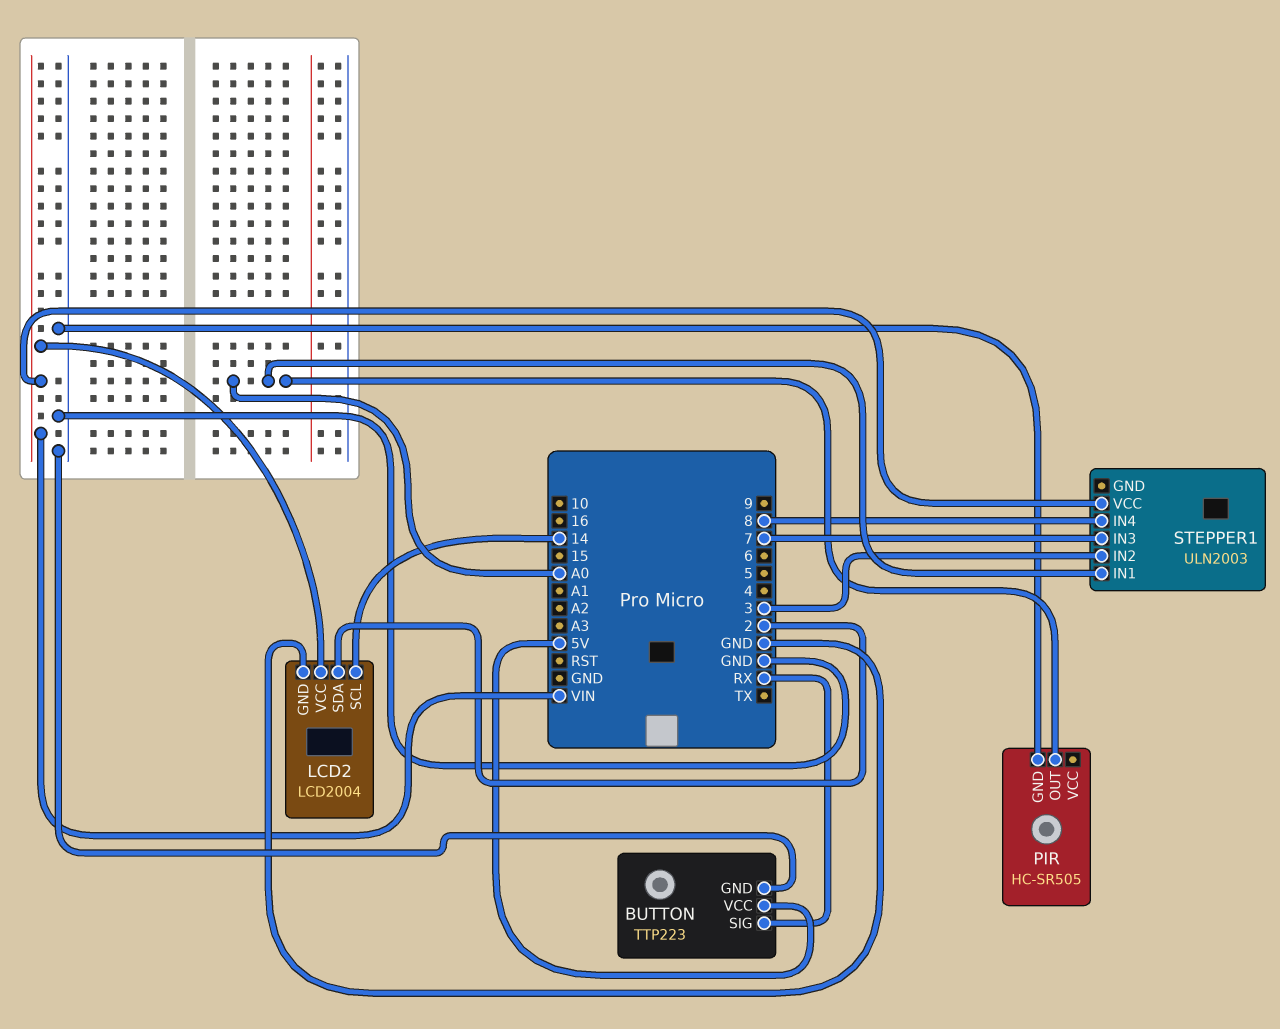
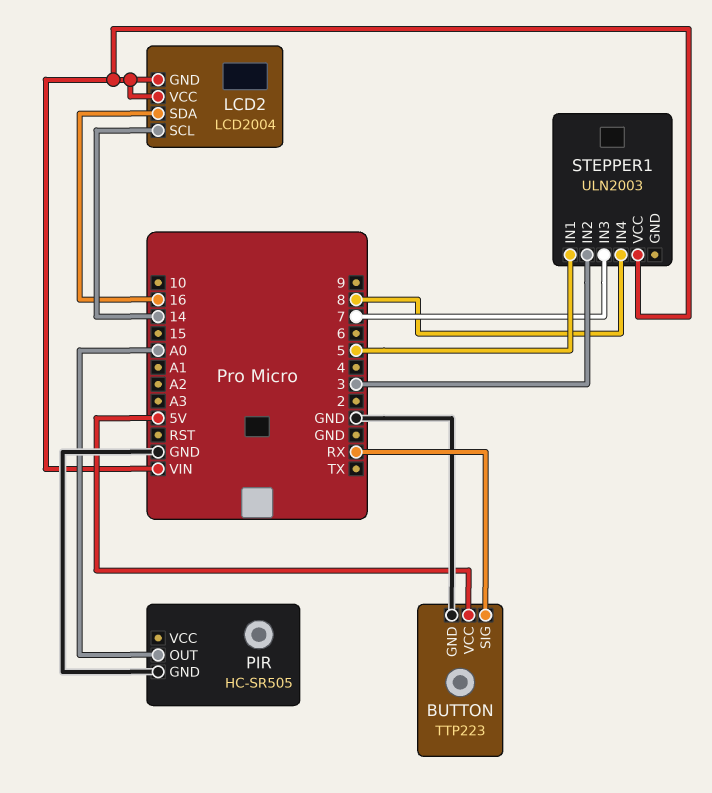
LCD2 pin GND: GND -> VIN
LCD2 pin SDA: 2 -> 16
STEPPER1 pin IN1: A0 -> 5

